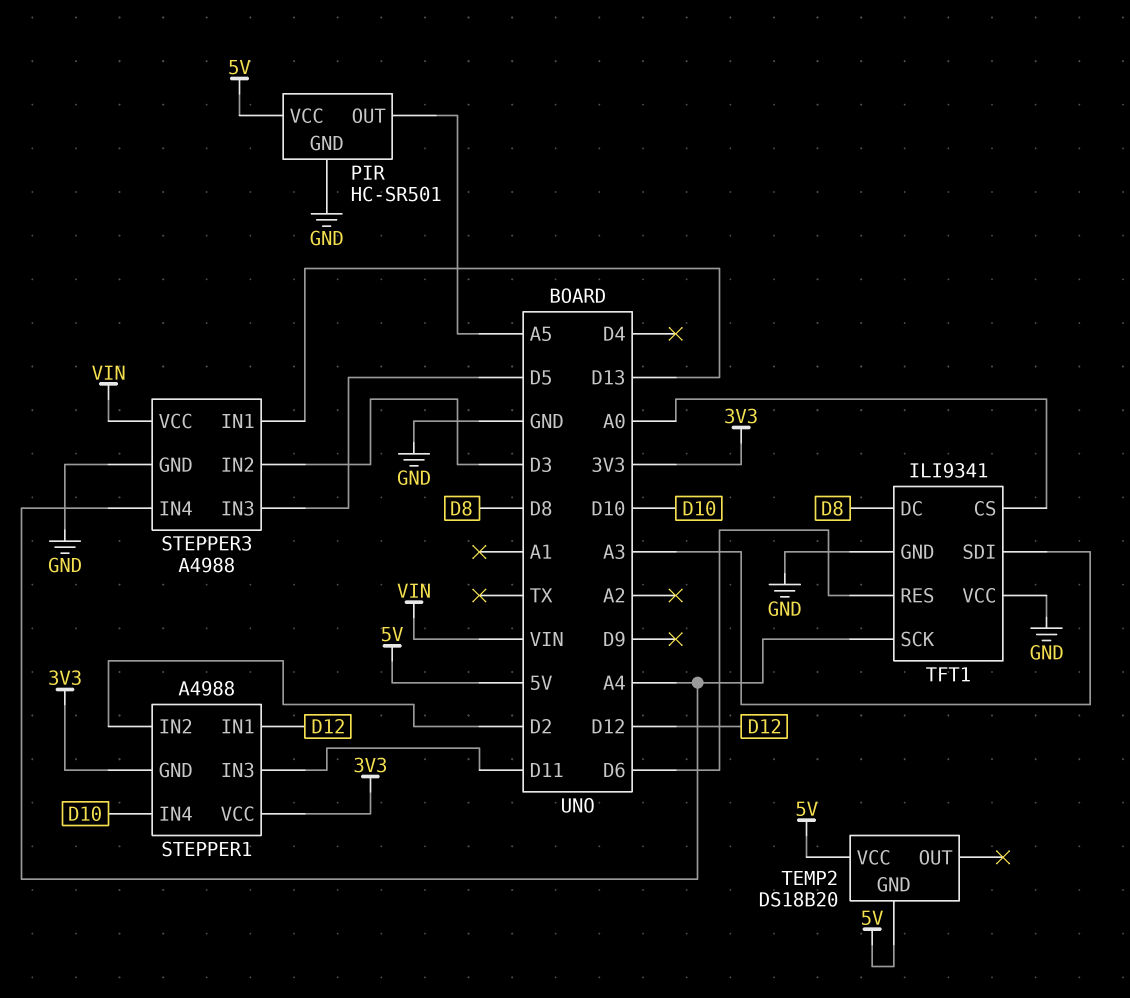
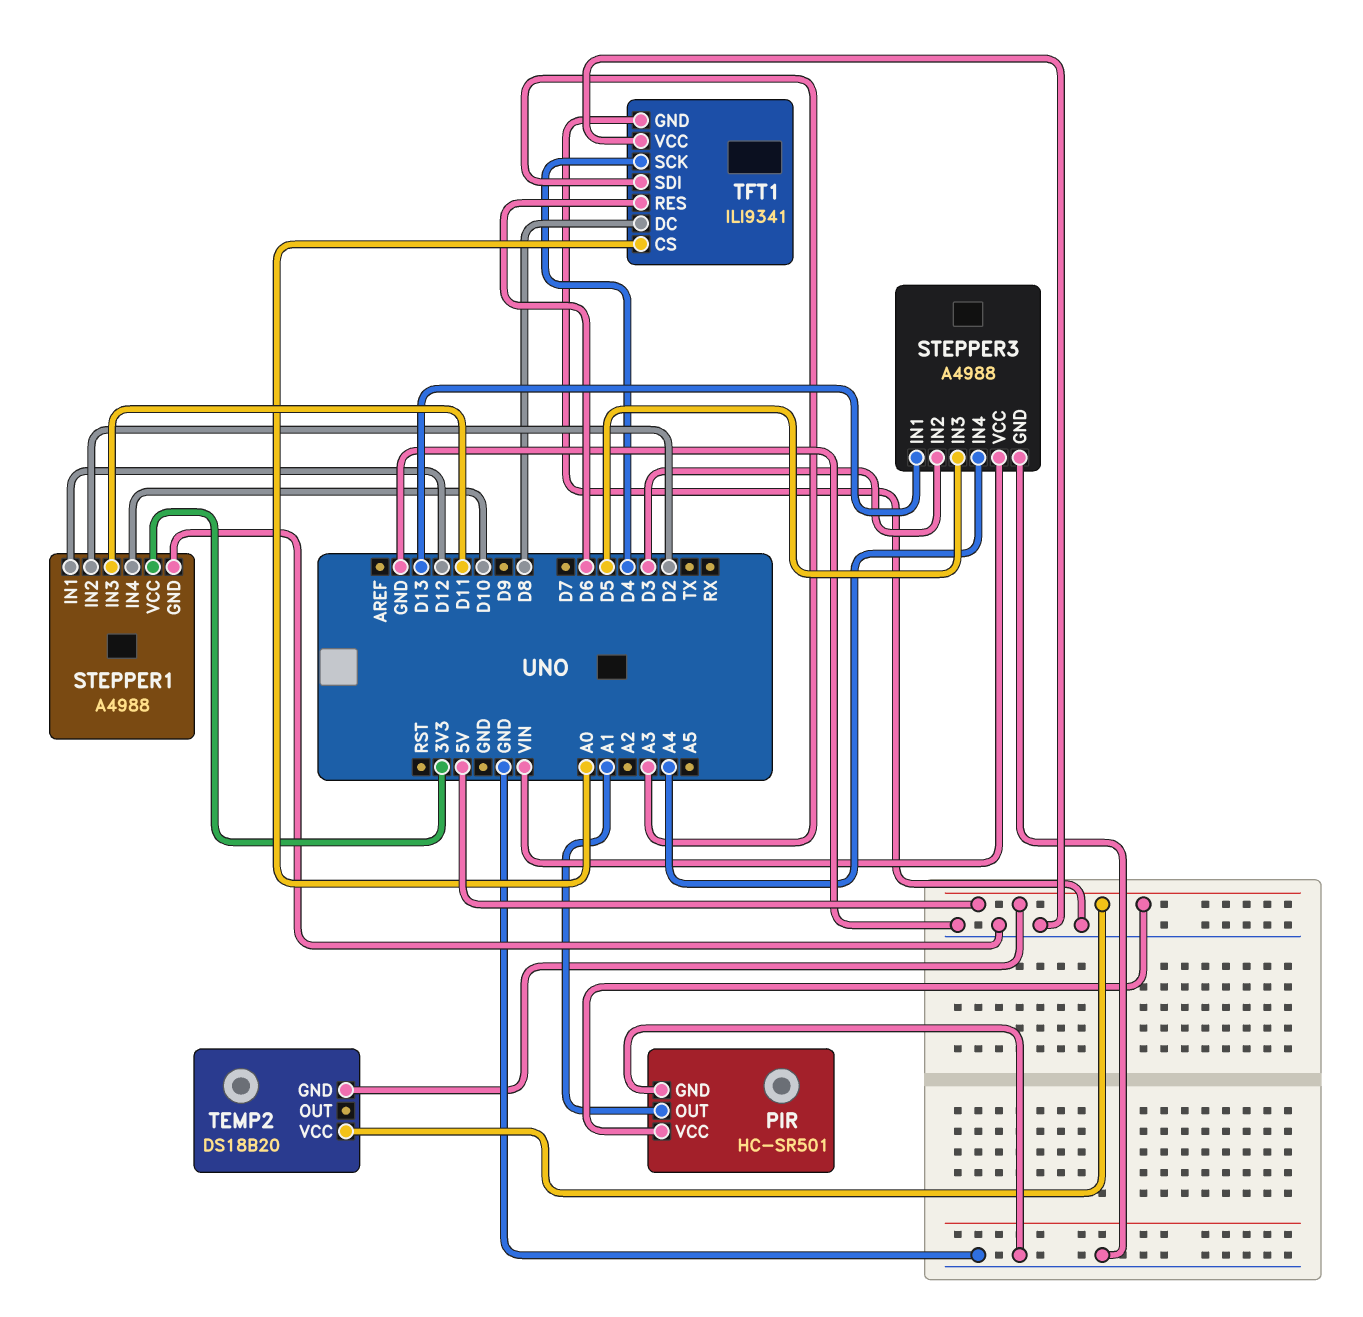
PIR pin OUT: A5 -> A1
STEPPER1 pin GND: 3V3 -> GND
TFT1 pin SCK: A4 -> D4

